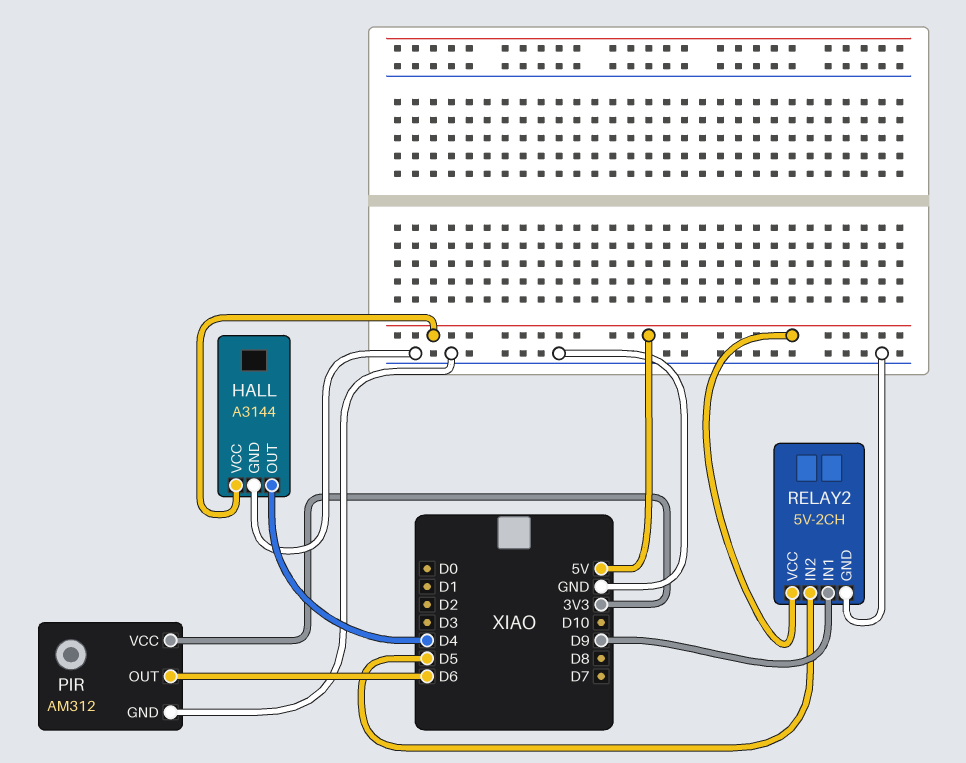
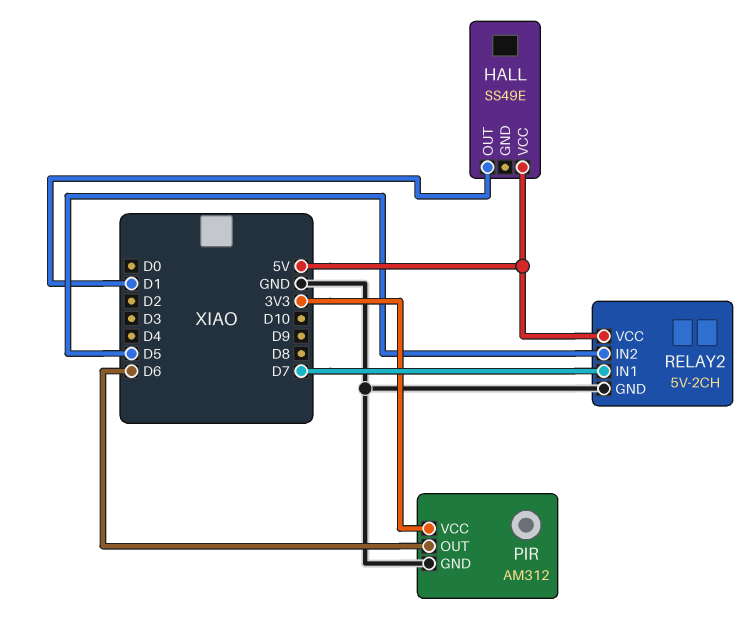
HALL: A3144 -> SS49E
HALL pin GND: GND -> none
HALL pin OUT: D4 -> D1
RELAY2 pin IN1: D9 -> D7

